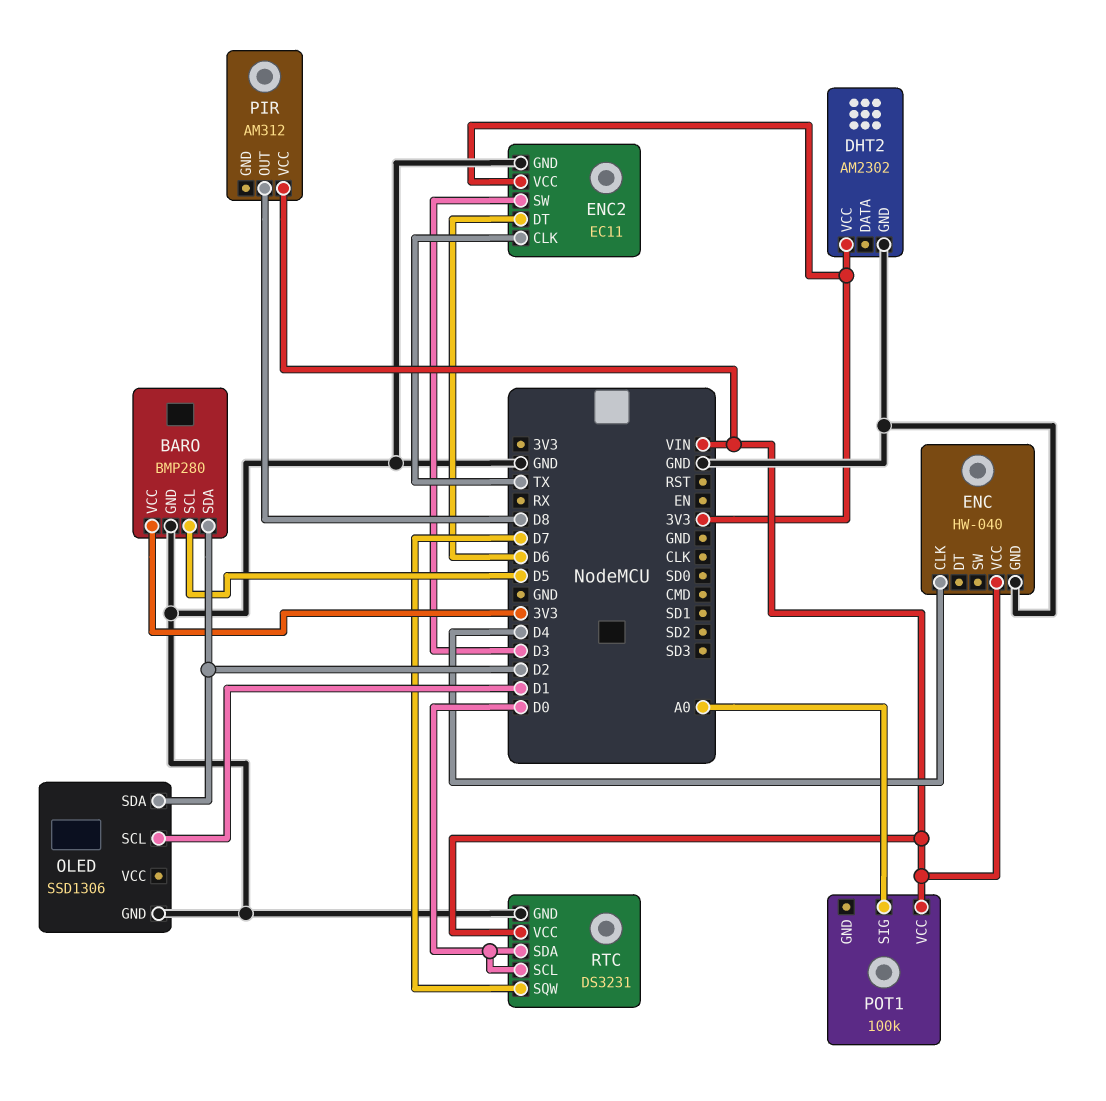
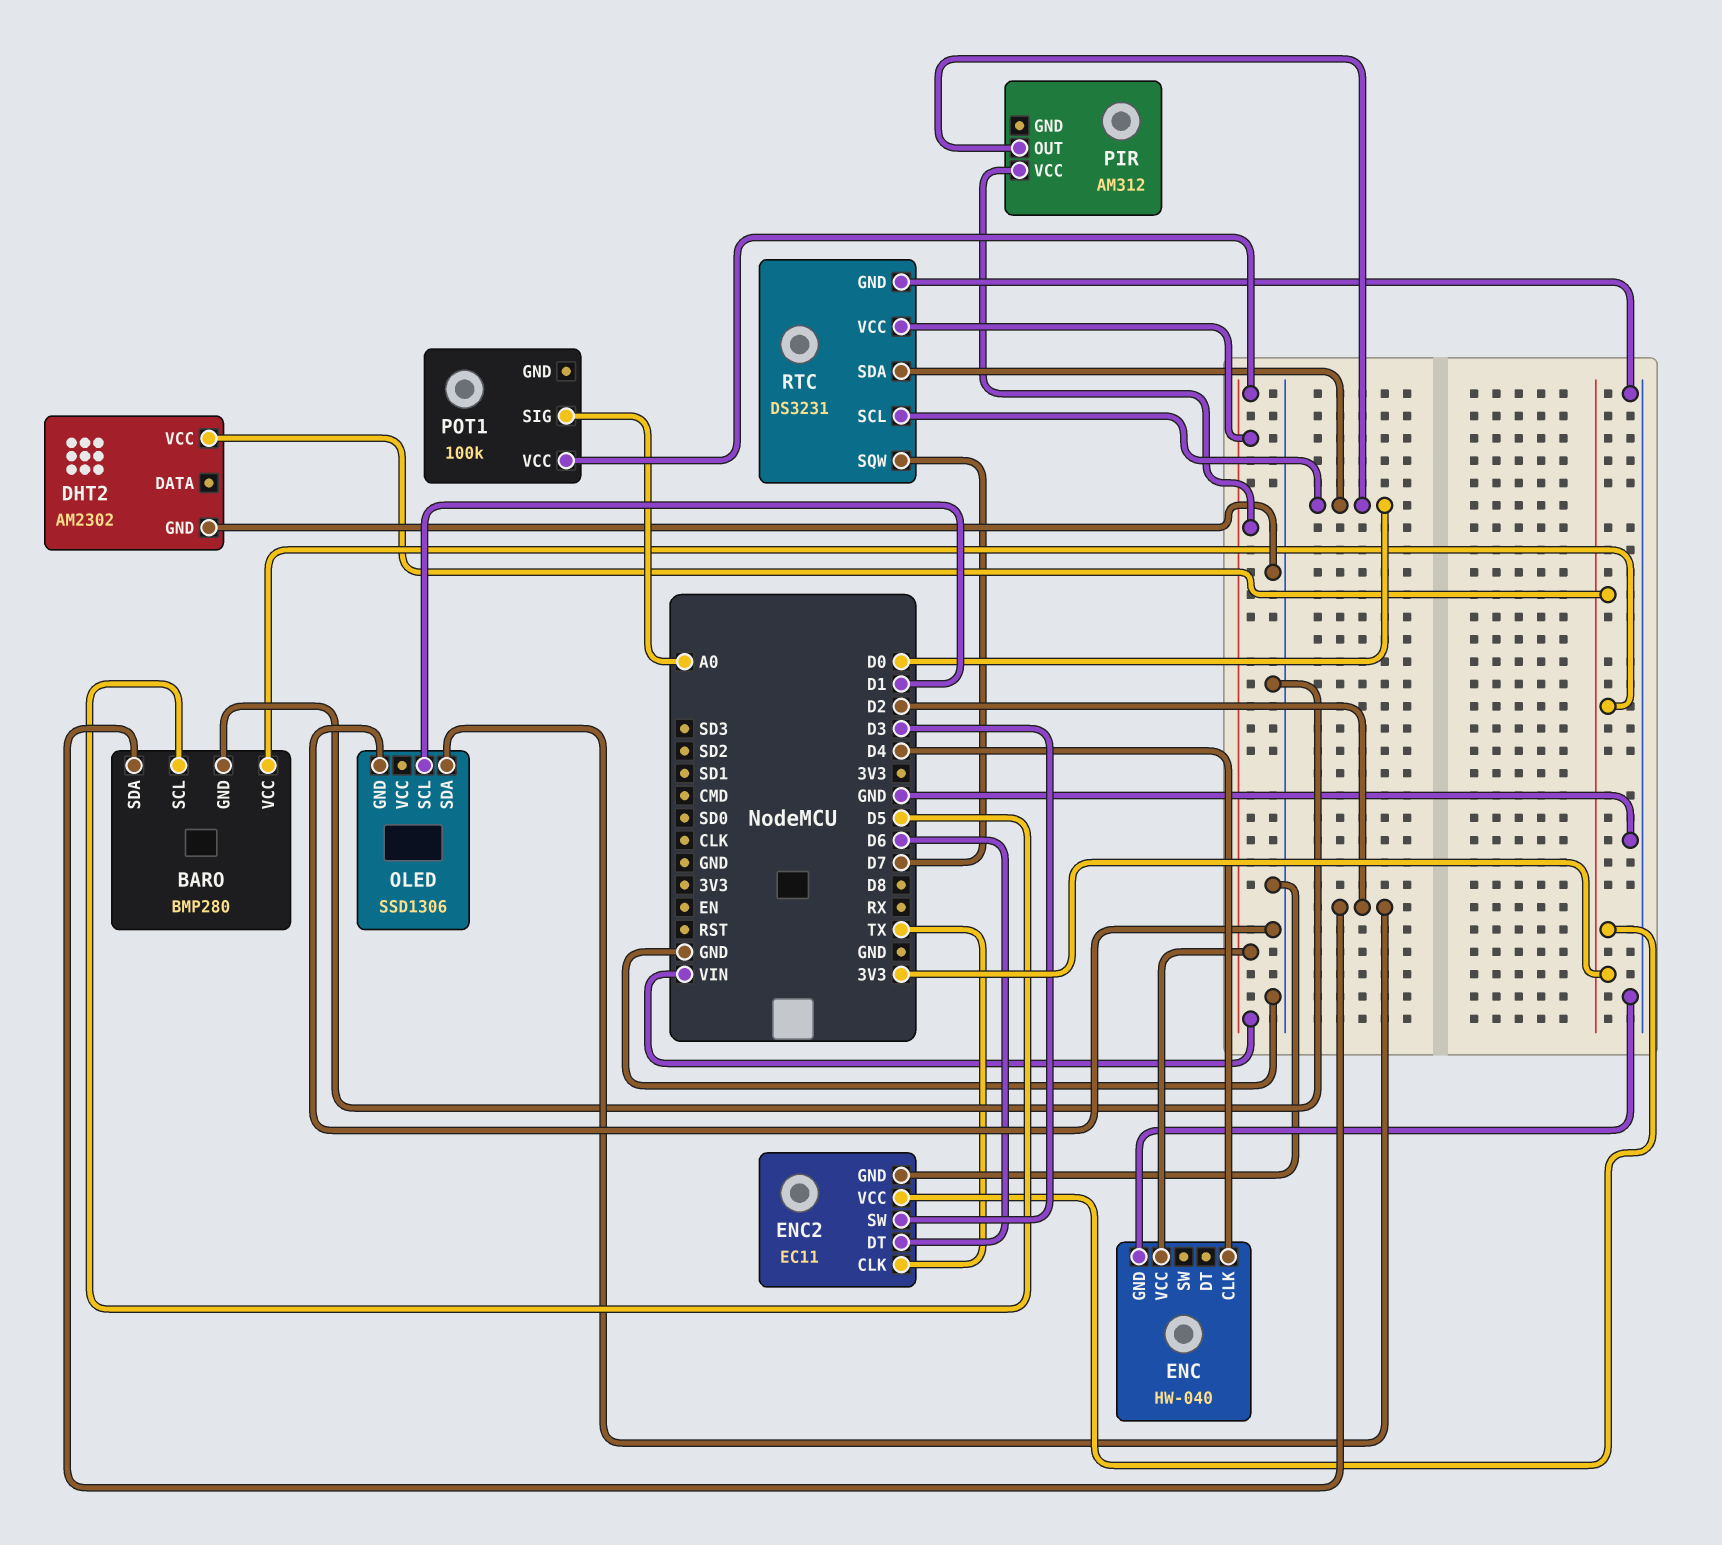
PIR pin OUT: D8 -> D0

